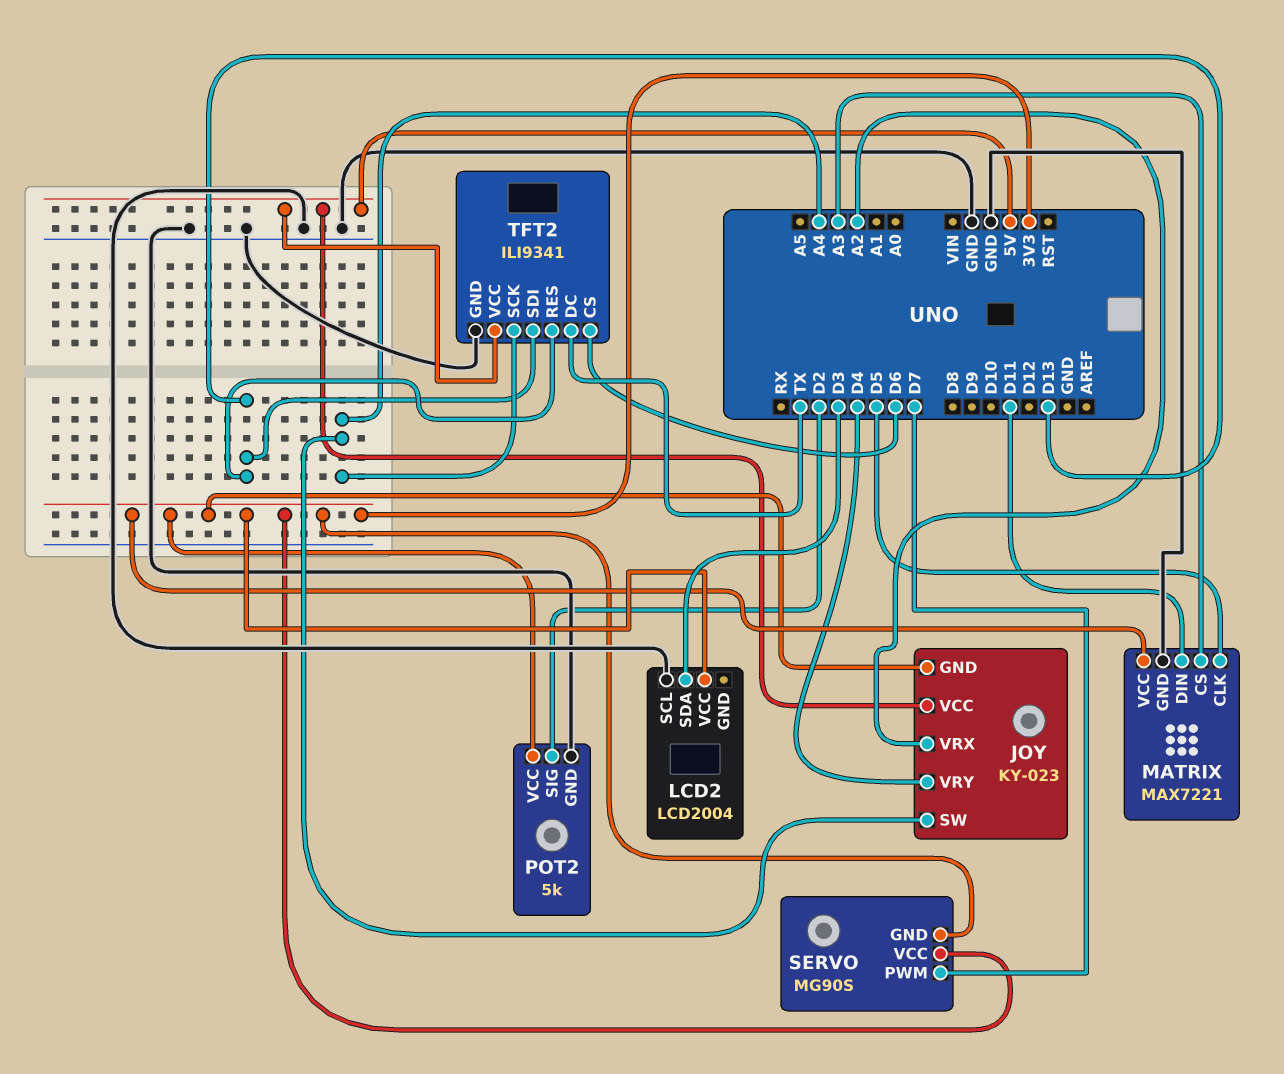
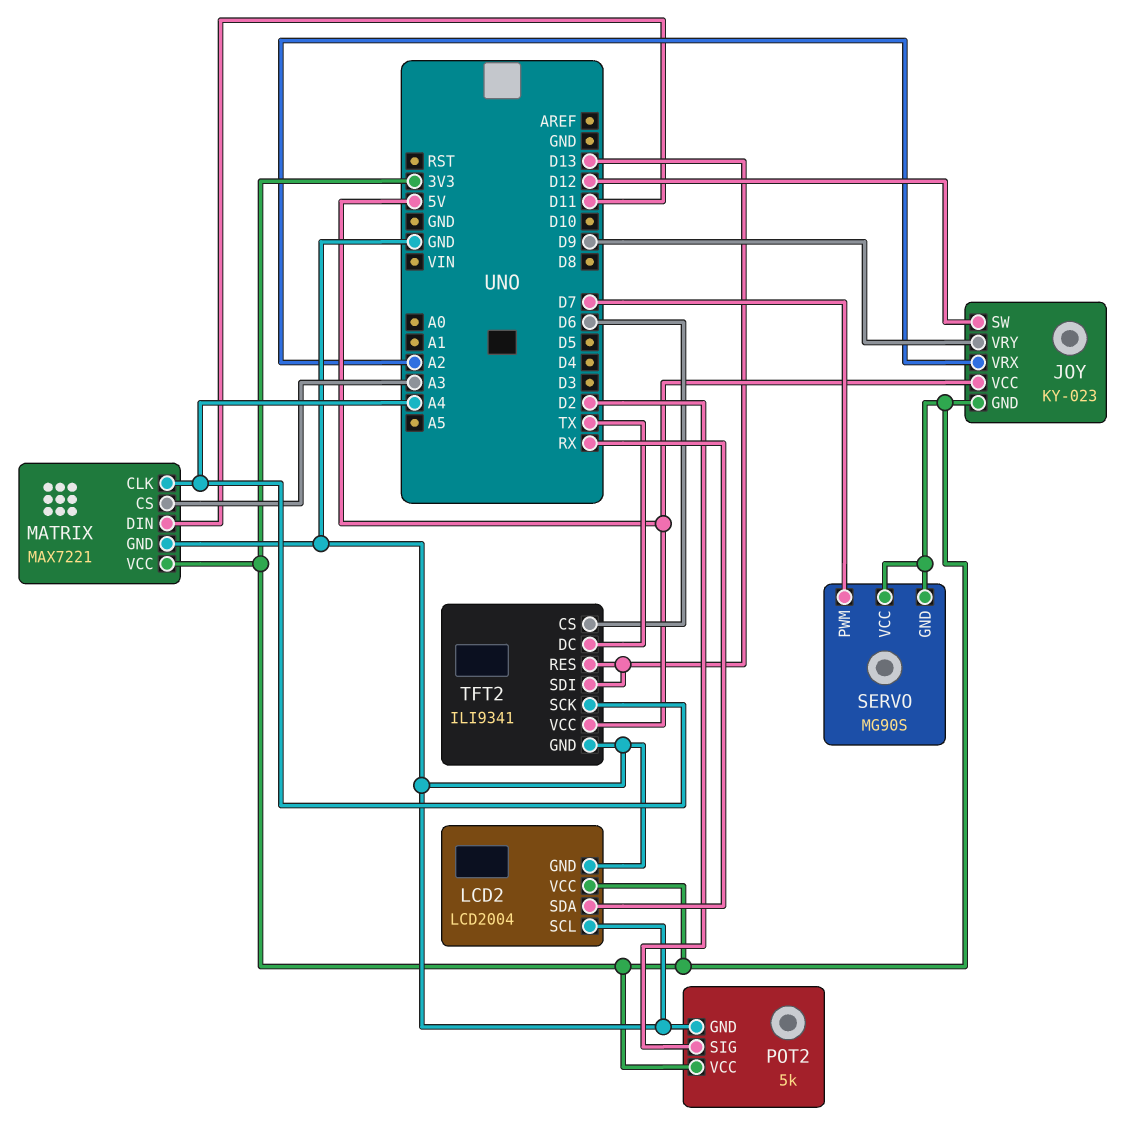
JOY pin SW: A4 -> D12
JOY pin VRY: D4 -> D9
LCD2 pin GND: none -> GND
LCD2 pin SDA: D3 -> RX
MATRIX pin CLK: D5 -> A4

